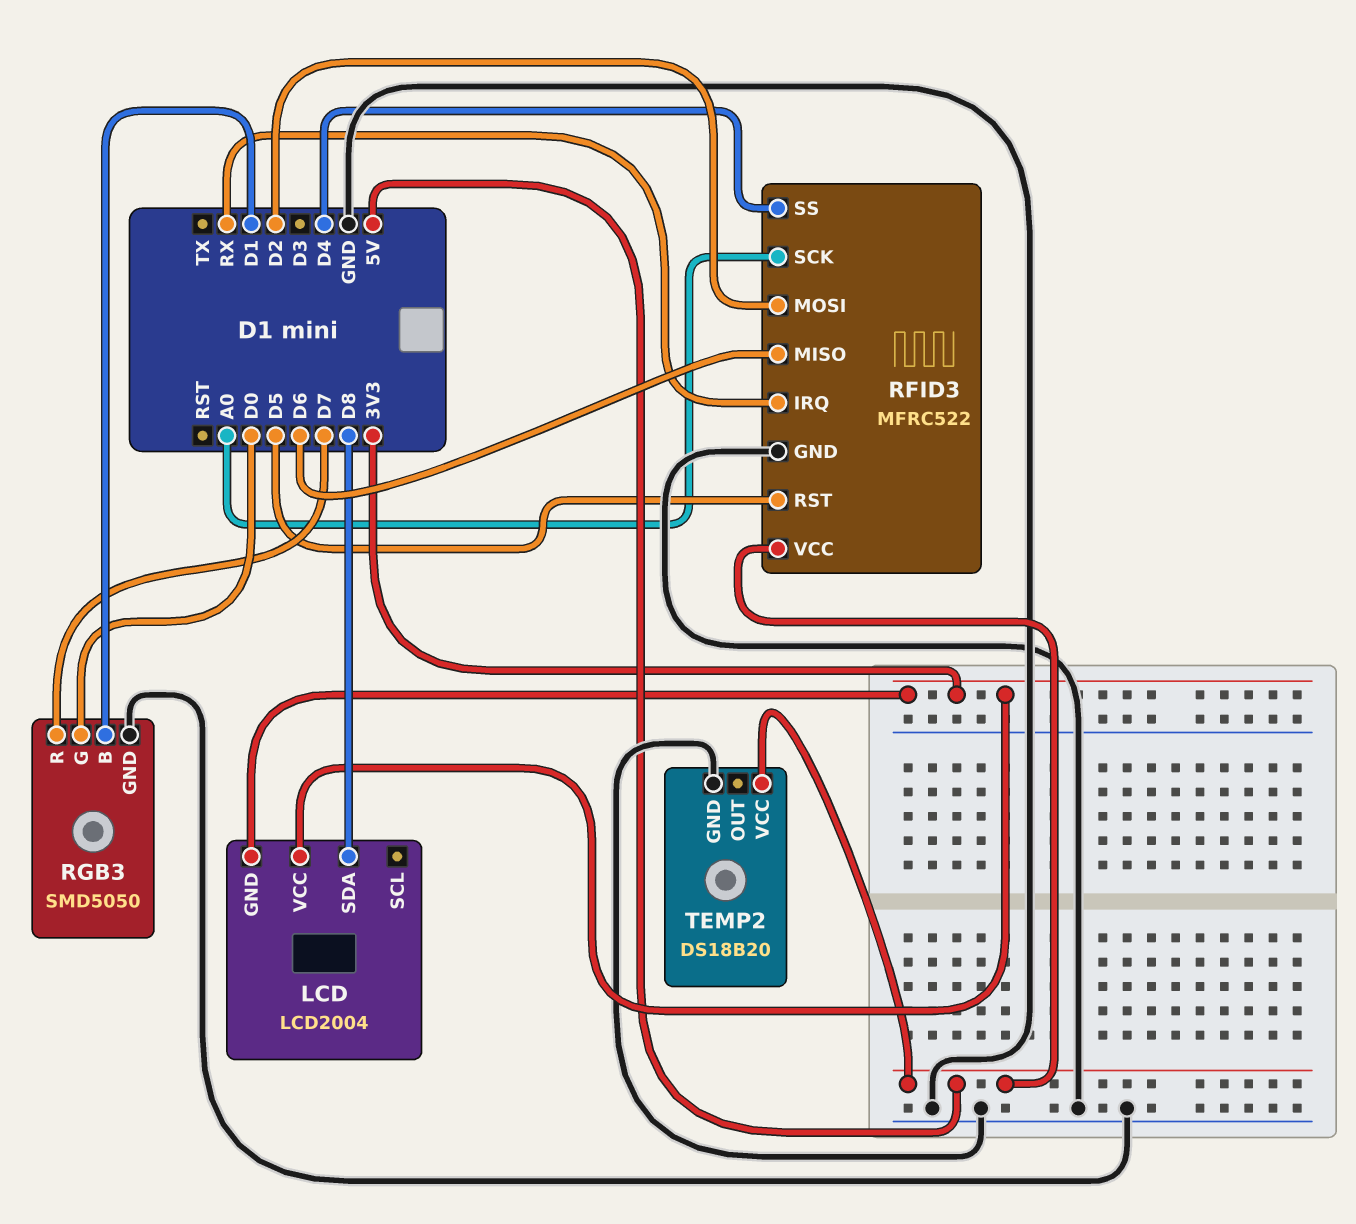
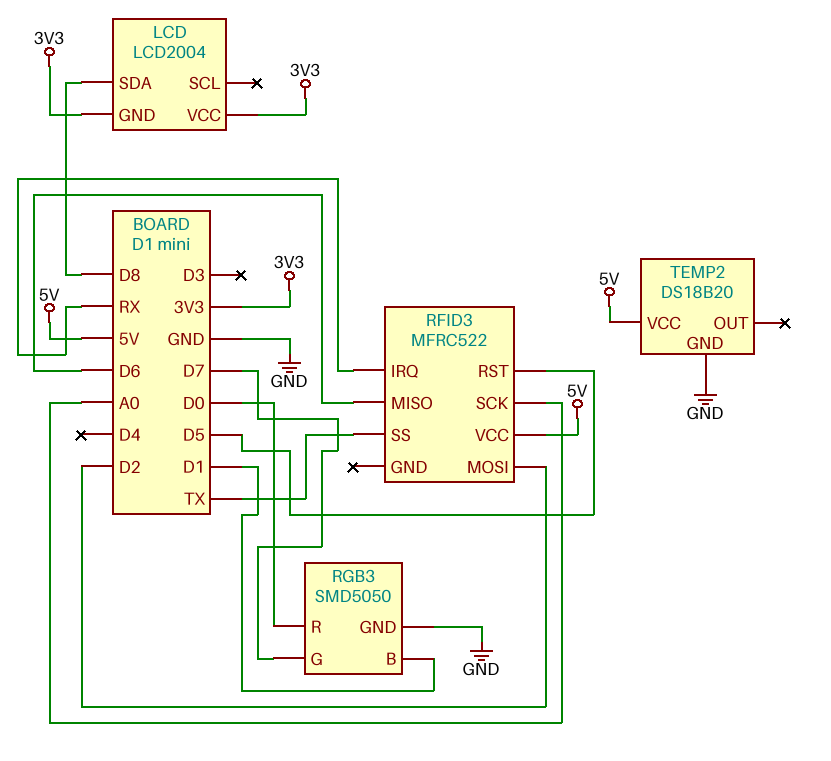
RFID3 pin GND: GND -> none
RFID3 pin SS: D4 -> TX
RGB3 pin G: D0 -> D7
RGB3 pin R: D7 -> D0

